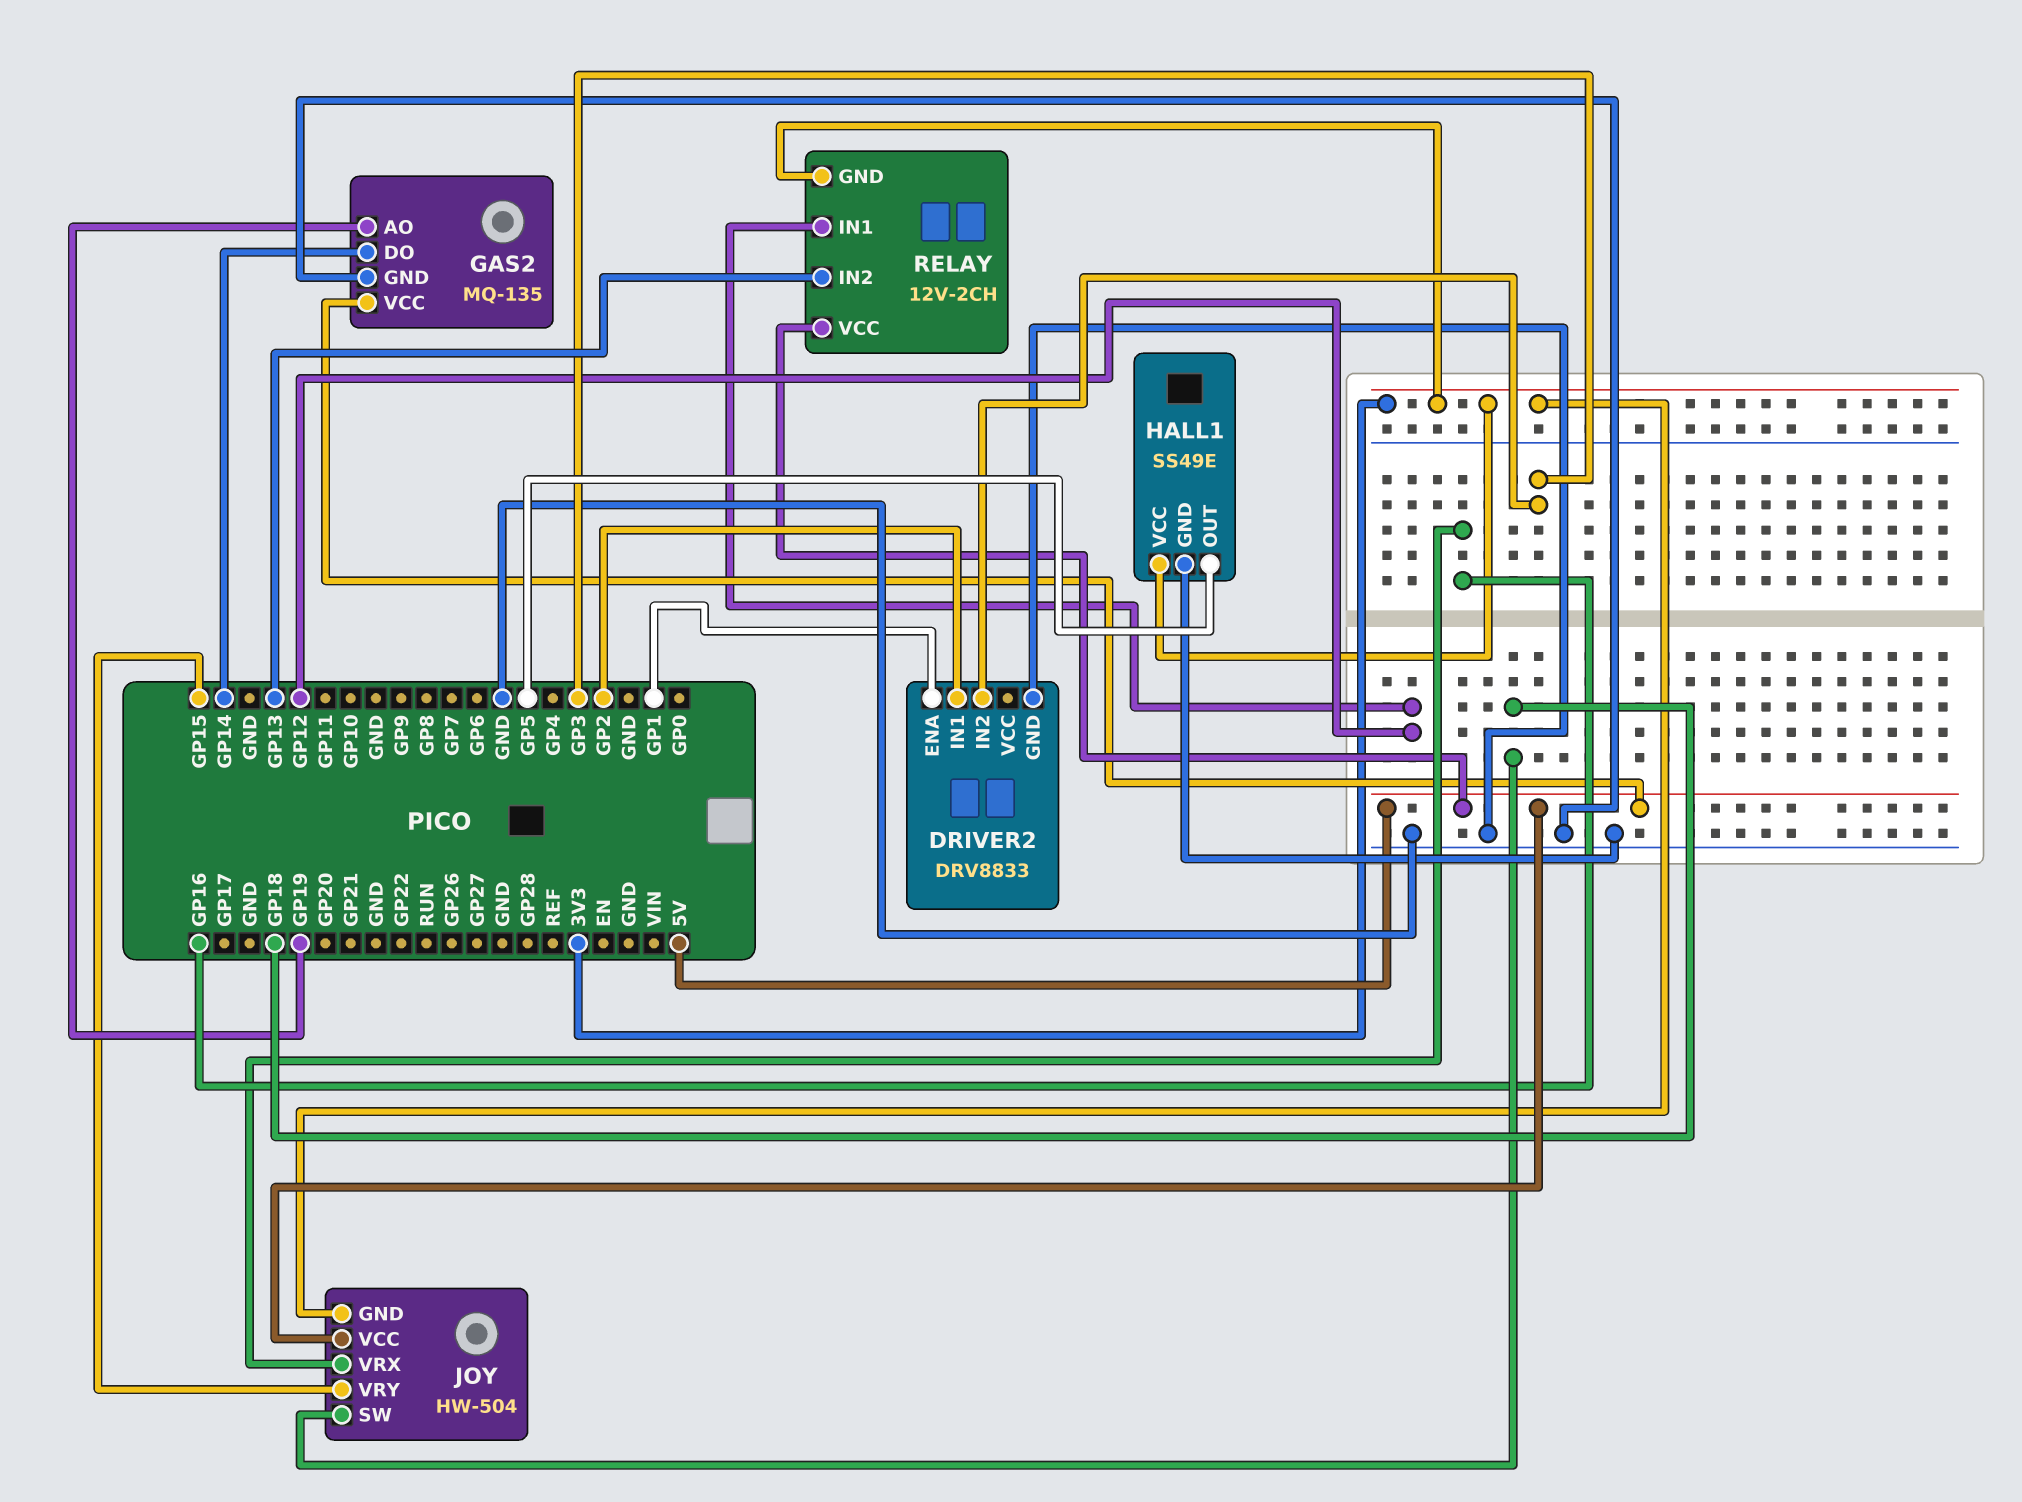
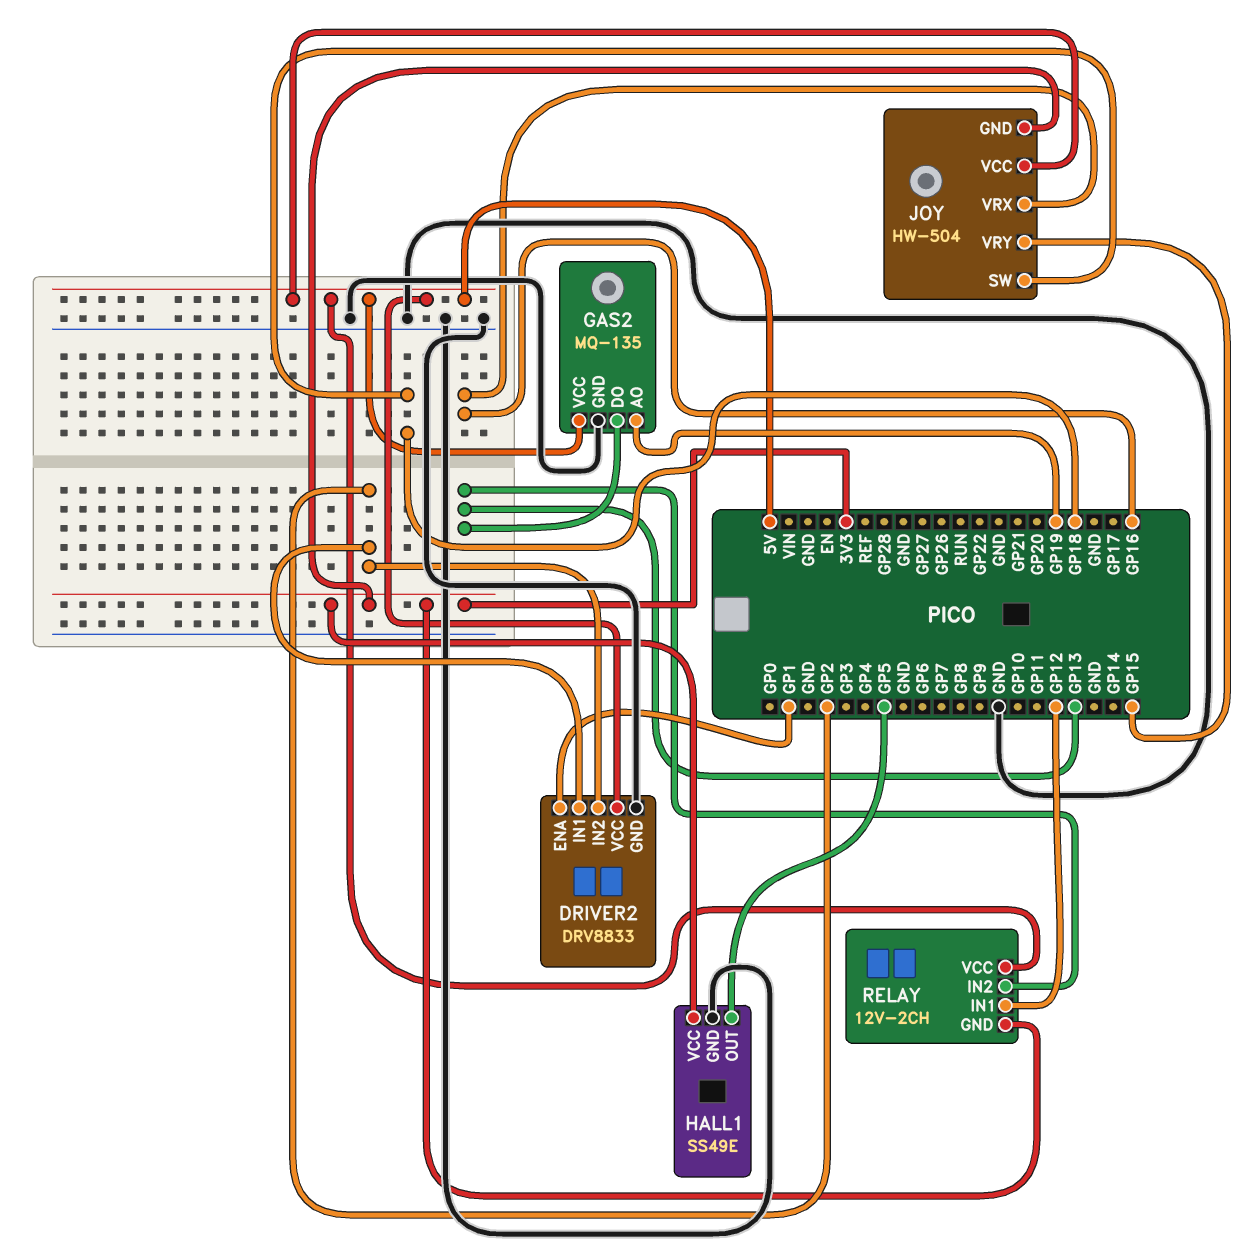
DRIVER2 pin IN2: GP3 -> GP2
DRIVER2 pin VCC: none -> 5V
GAS2 pin DO: GP14 -> GP13

